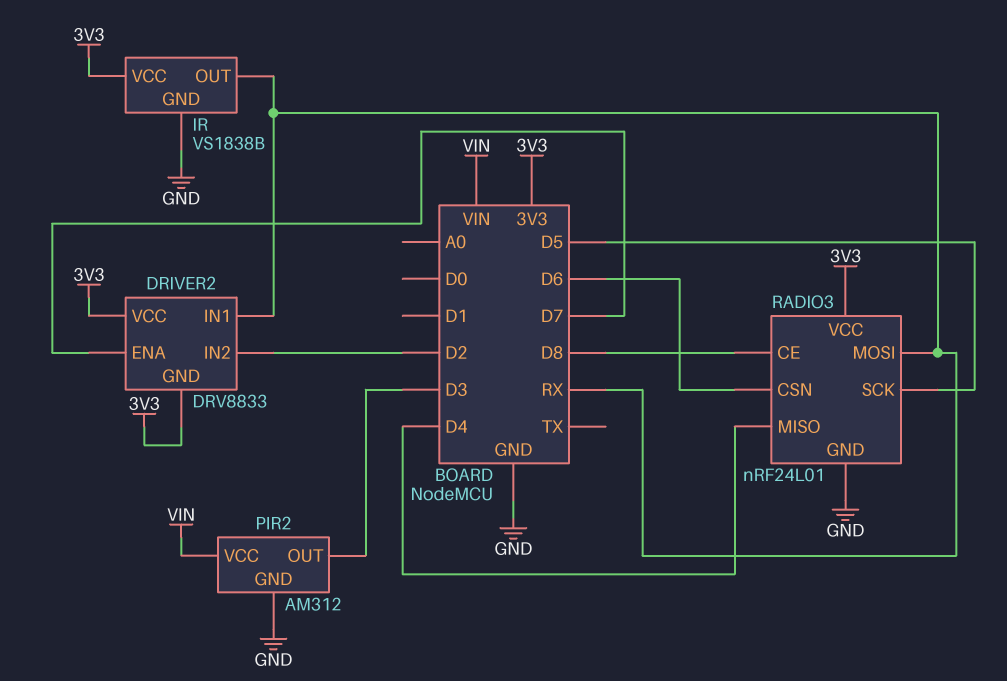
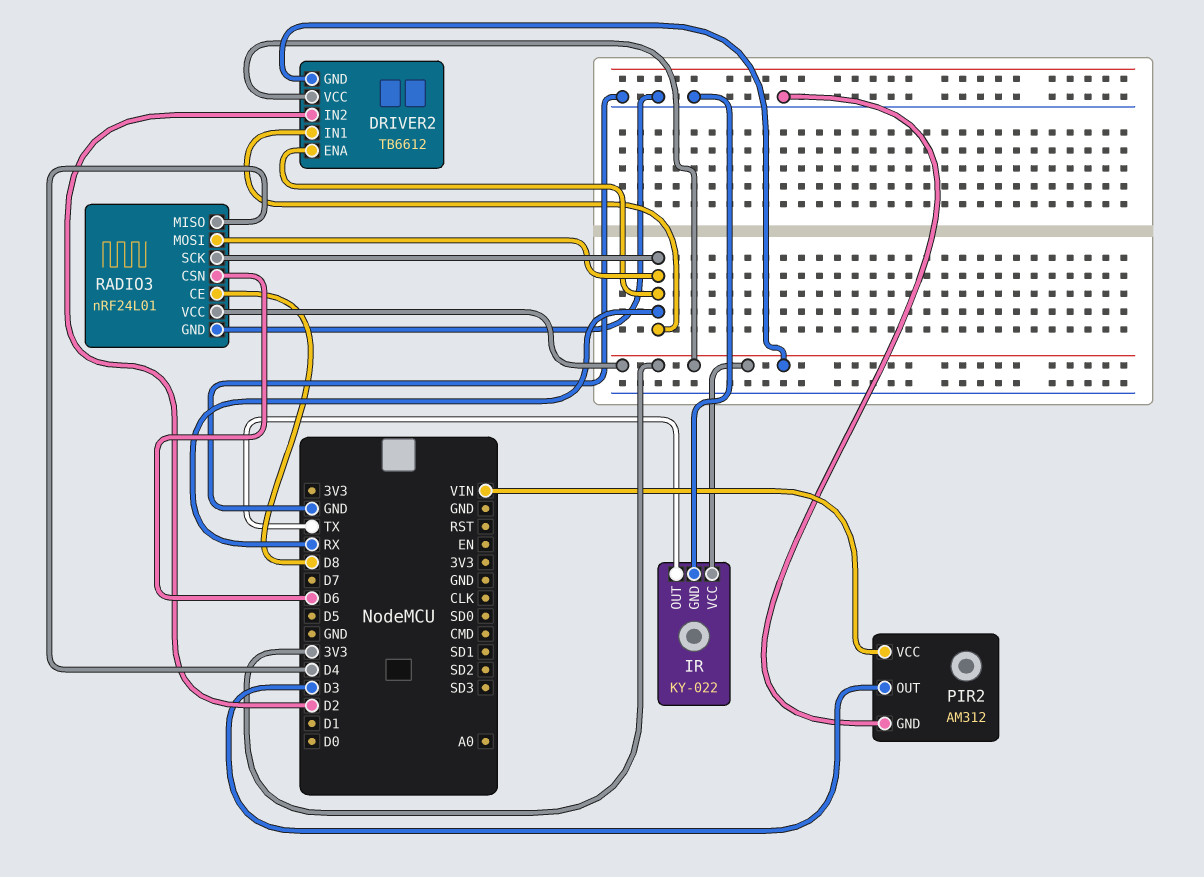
DRIVER2: DRV8833 -> TB6612
DRIVER2 pin ENA: D7 -> RX
IR: VS1838B -> KY-022
IR pin OUT: RX -> TX
RADIO3 pin SCK: D5 -> RX

